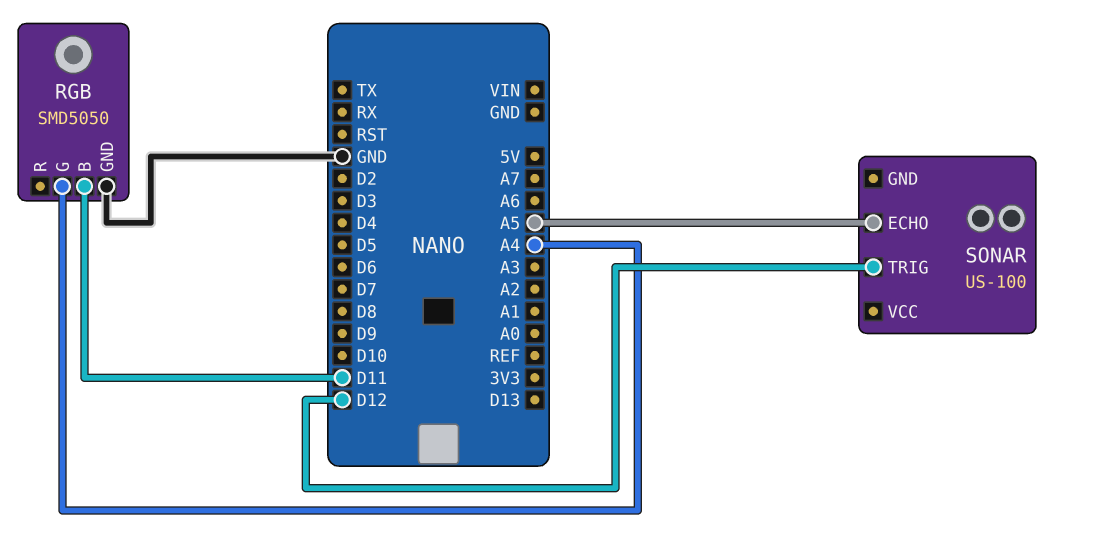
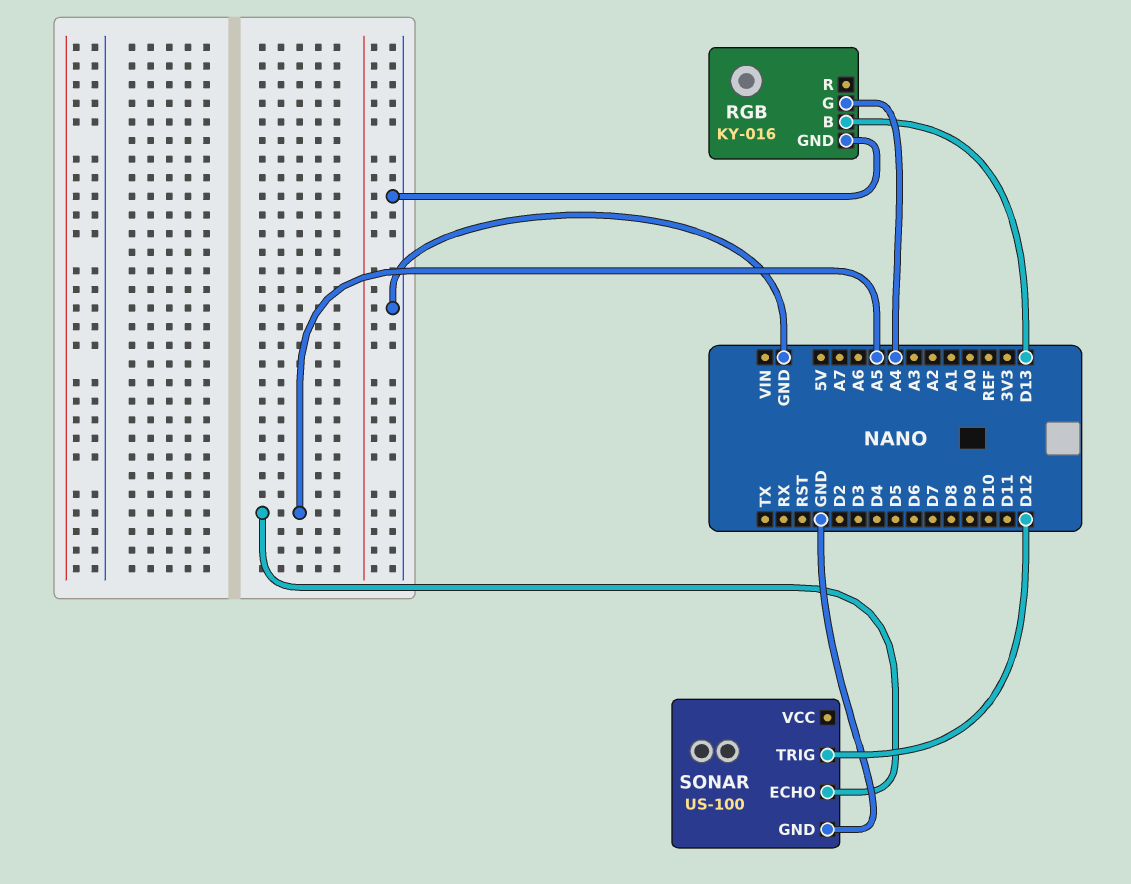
RGB: SMD5050 -> KY-016
RGB pin B: D11 -> D13
SONAR pin GND: none -> GND

